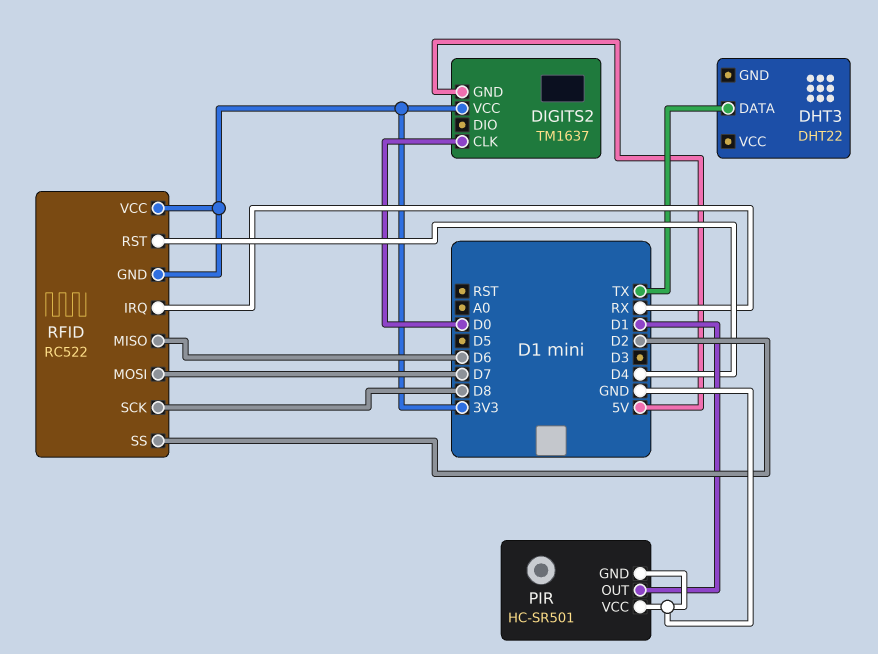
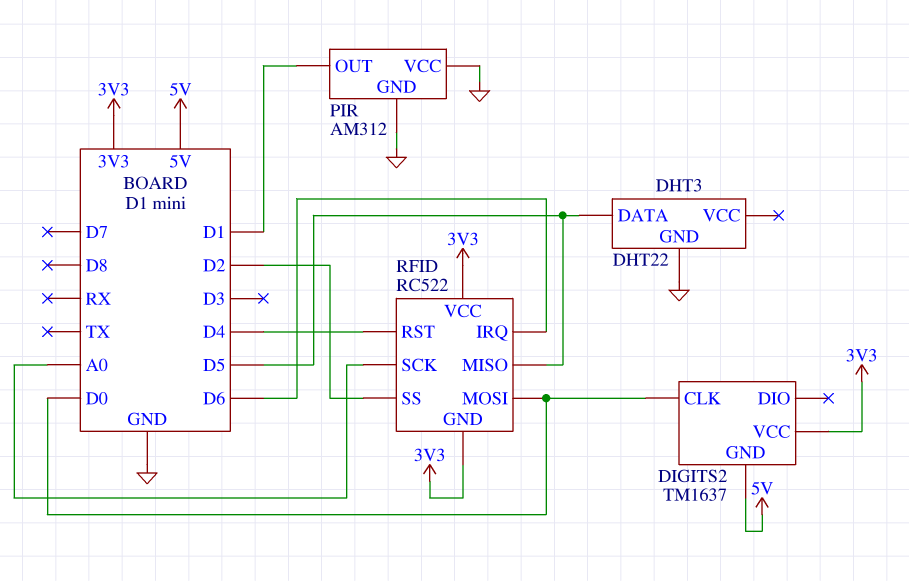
DHT3 pin DATA: TX -> D5
DHT3 pin GND: none -> GND
PIR: HC-SR501 -> AM312
RFID pin IRQ: RX -> D6
RFID pin MISO: D6 -> D5
RFID pin MOSI: D7 -> D0
RFID pin SCK: D8 -> A0

